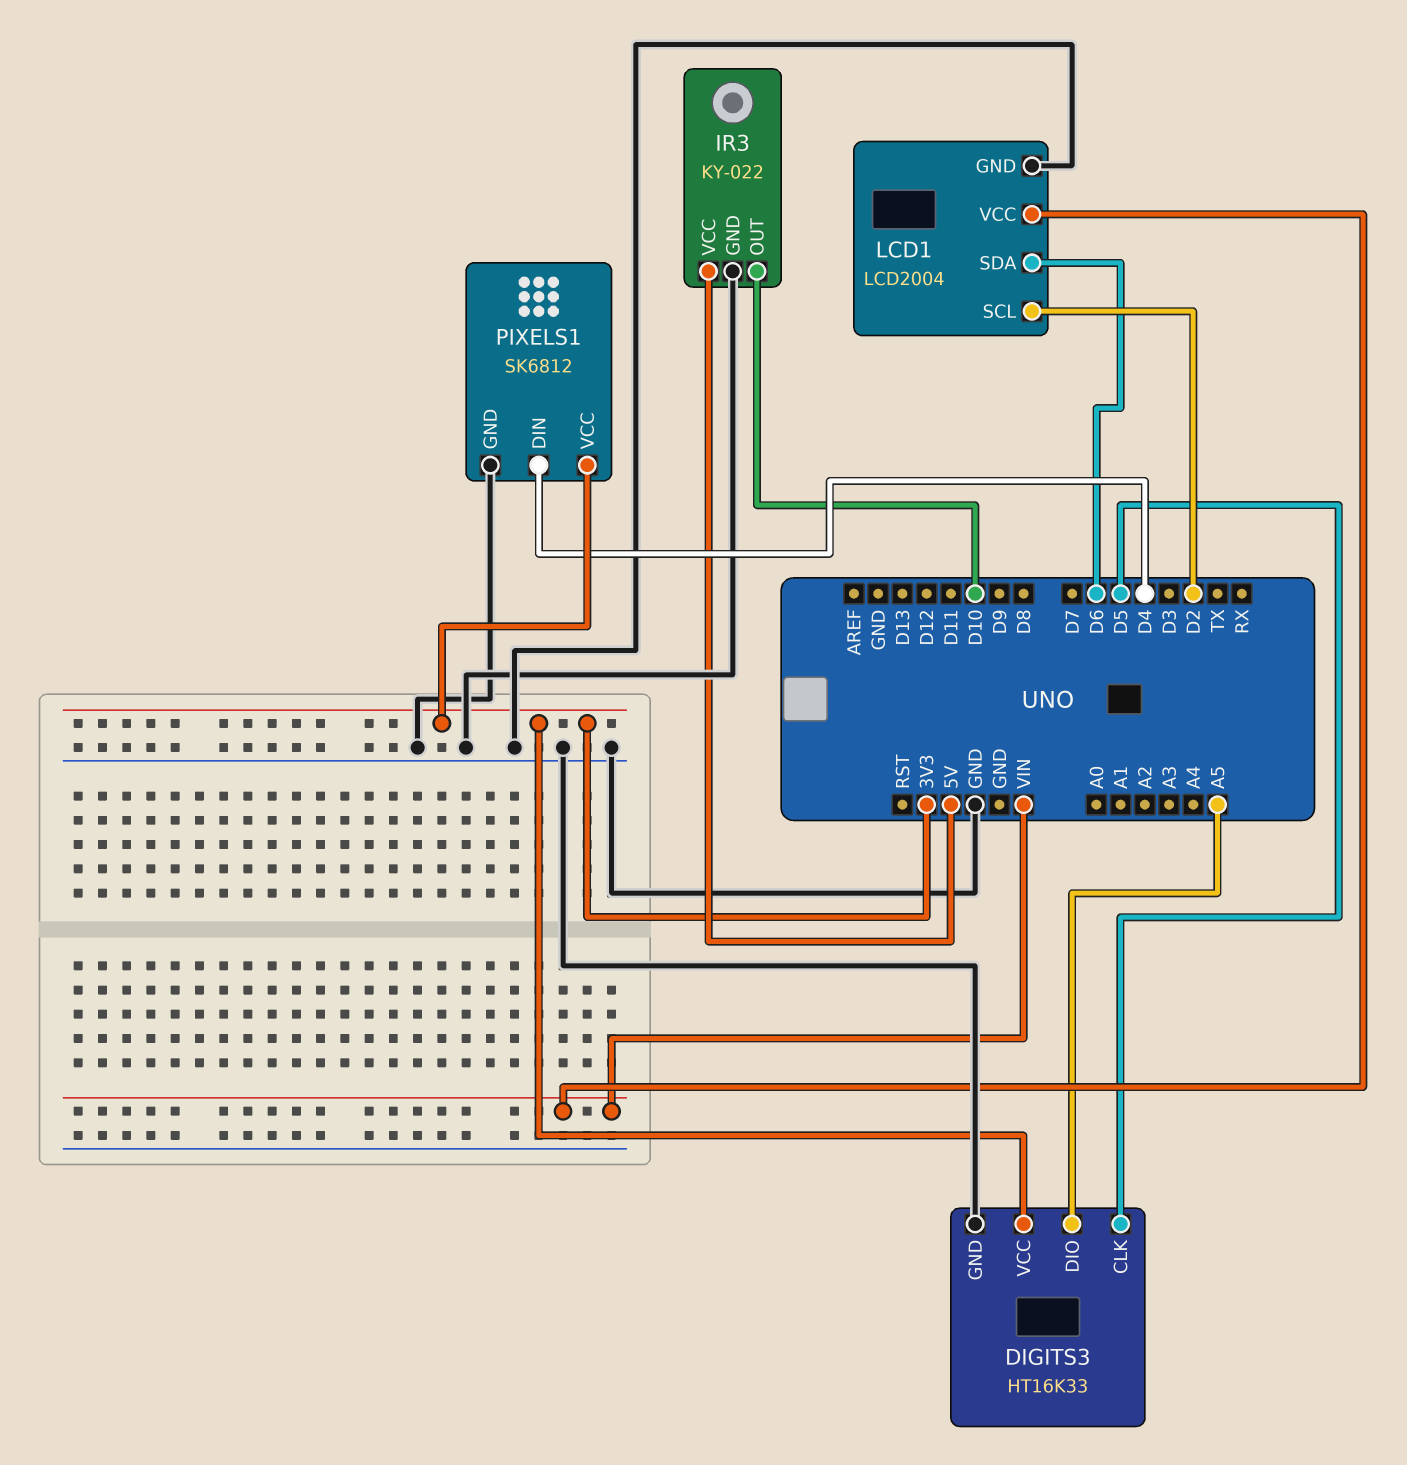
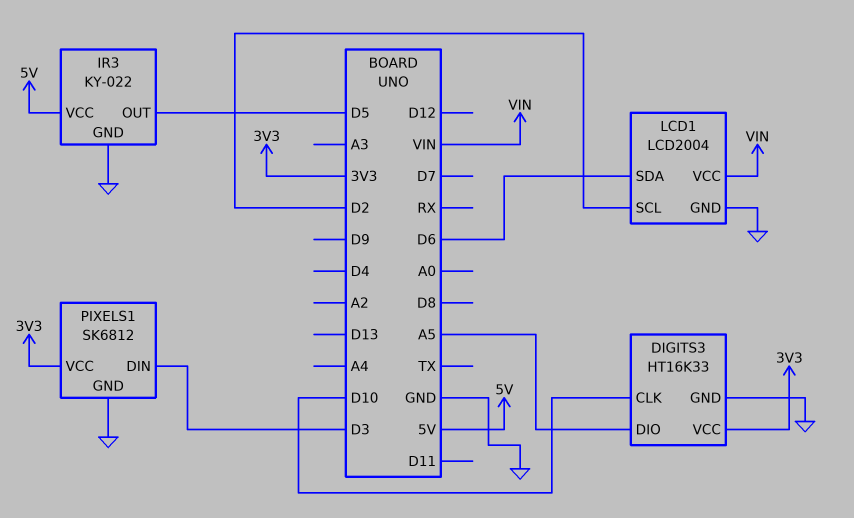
DIGITS3 pin CLK: D5 -> D10
IR3 pin OUT: D10 -> D5
PIXELS1 pin DIN: D4 -> D3

